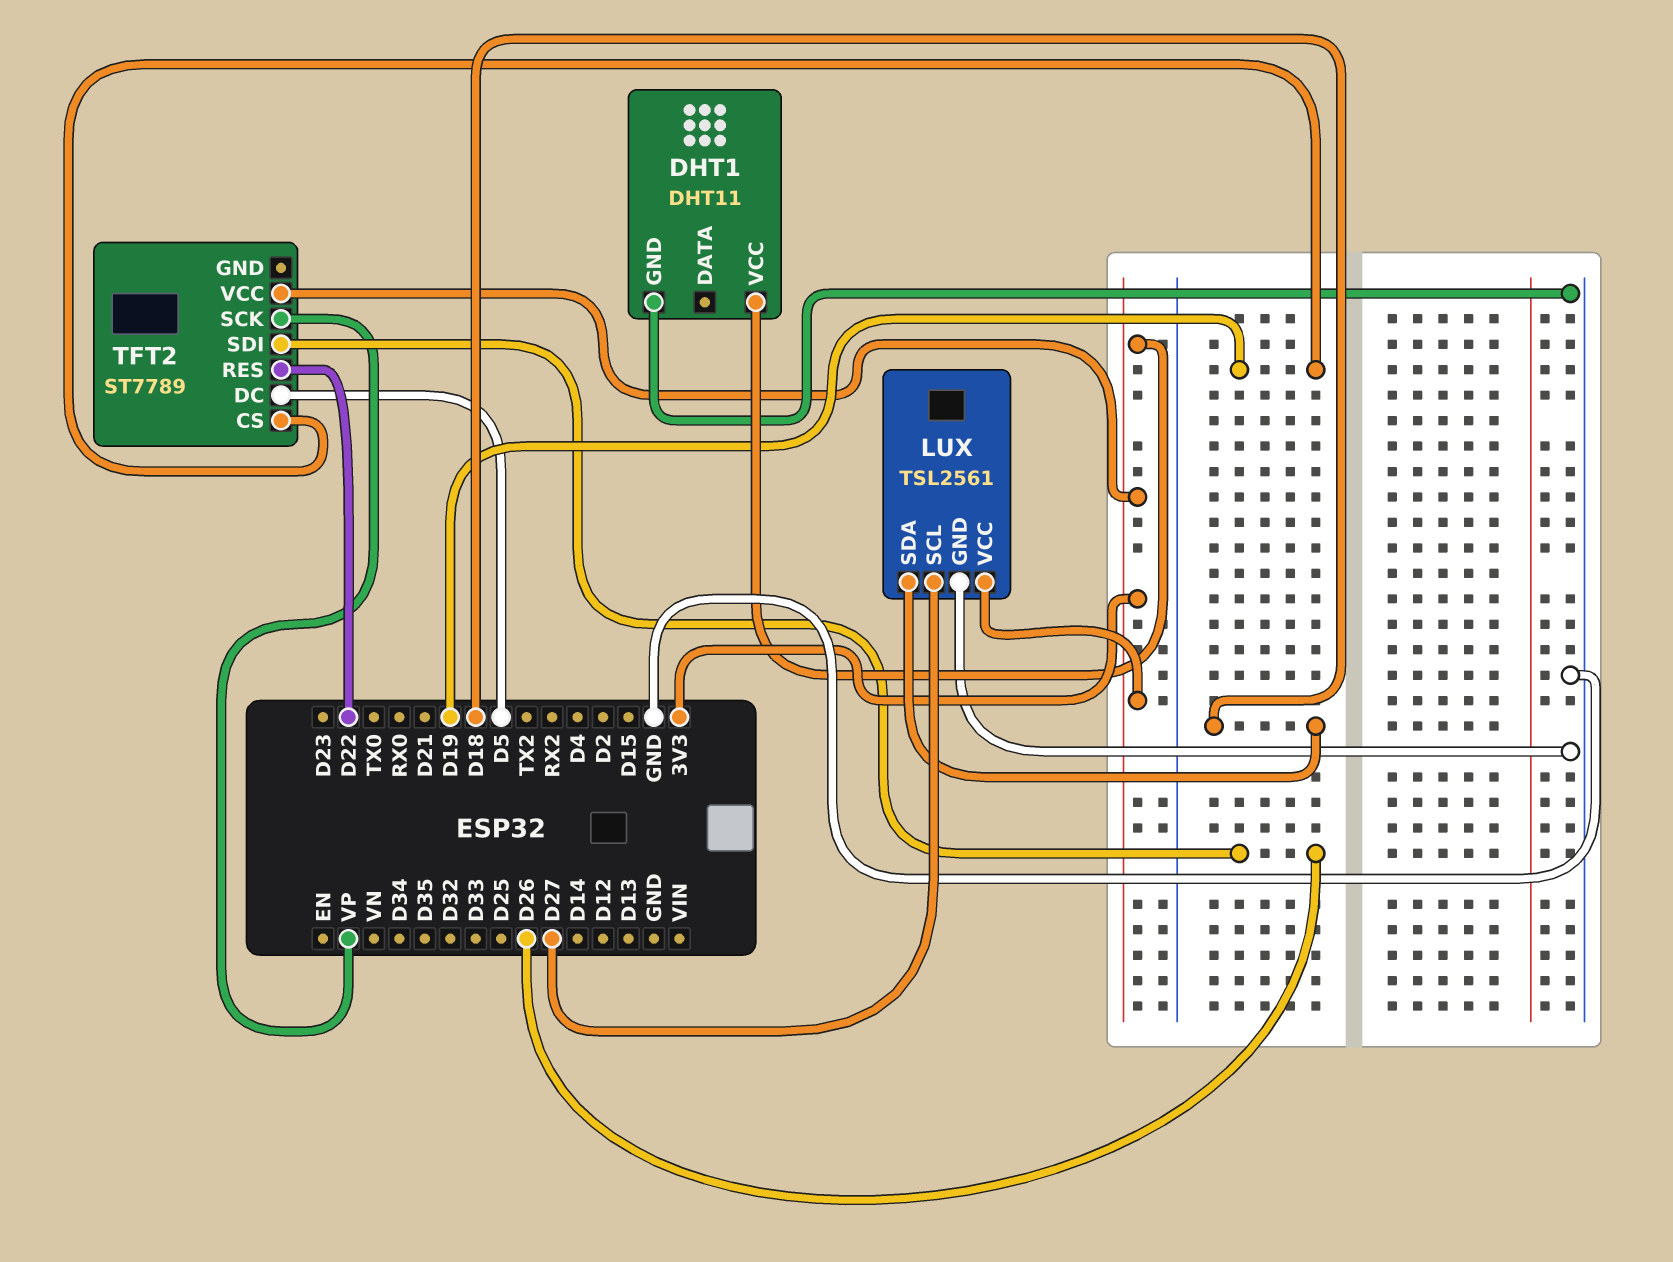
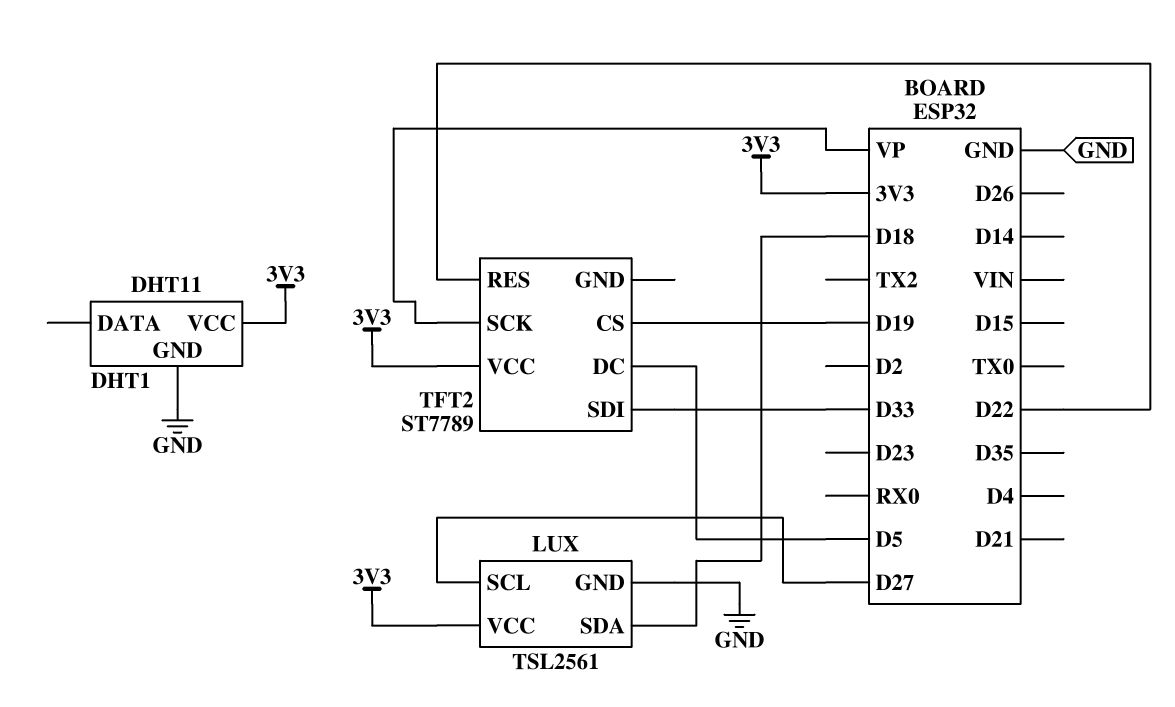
TFT2 pin SDI: D26 -> D33

